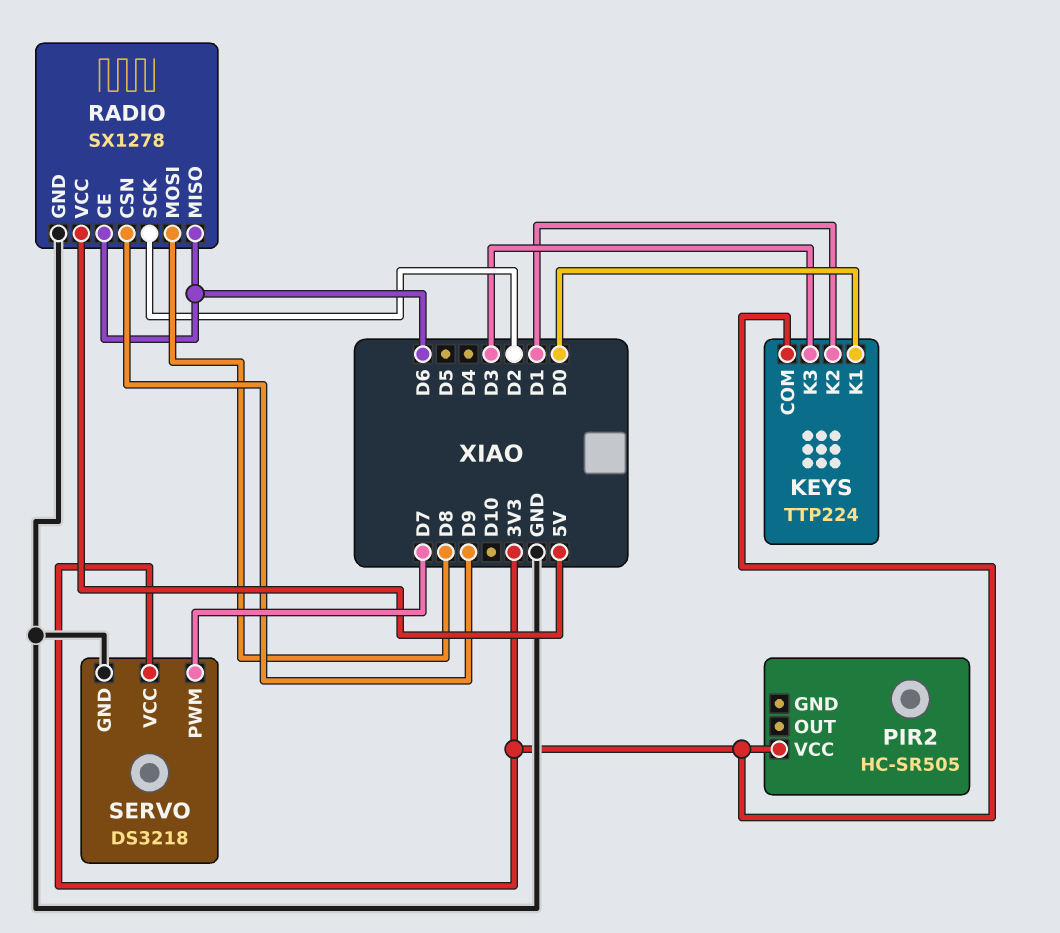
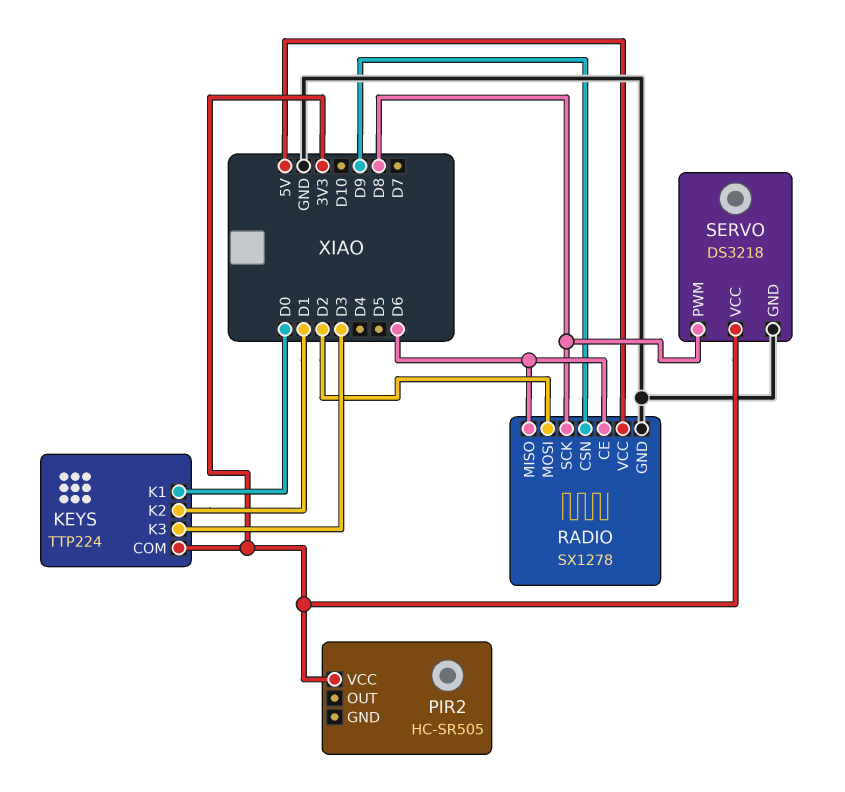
RADIO pin MOSI: D8 -> D2
RADIO pin SCK: D2 -> D8
SERVO pin PWM: D7 -> D8

